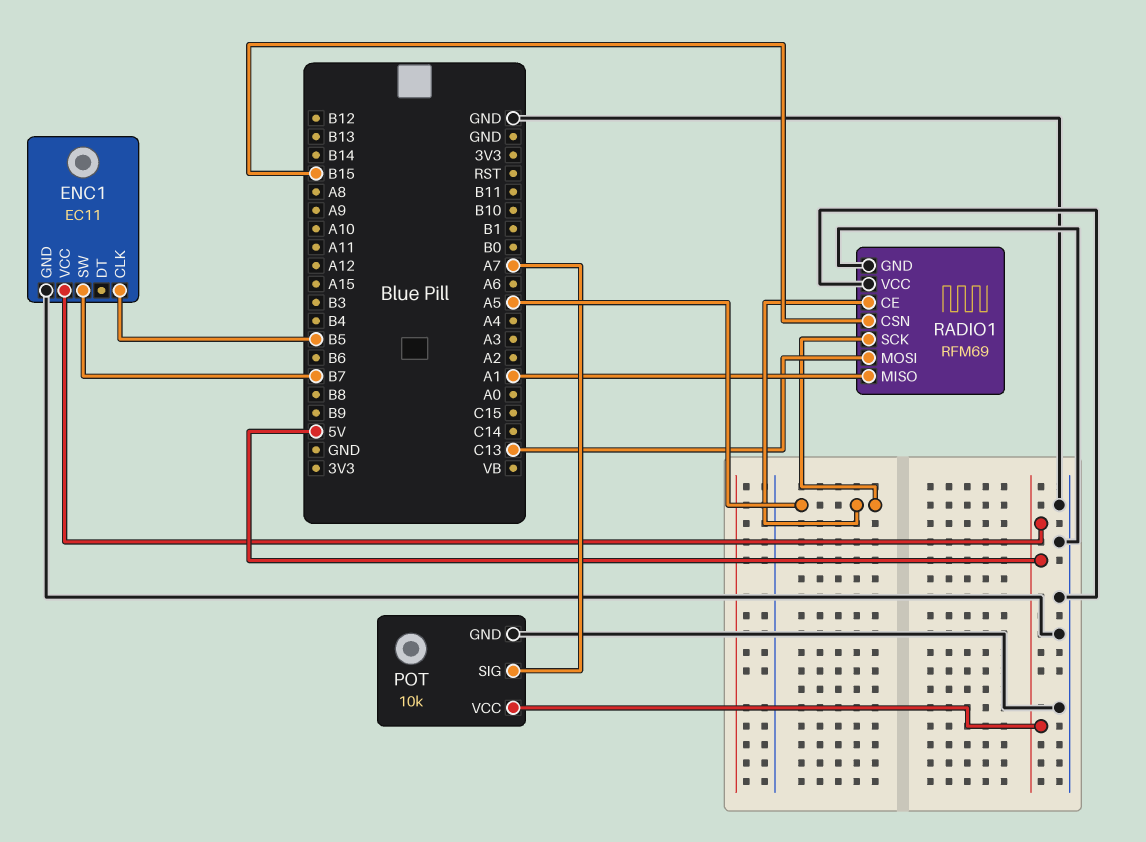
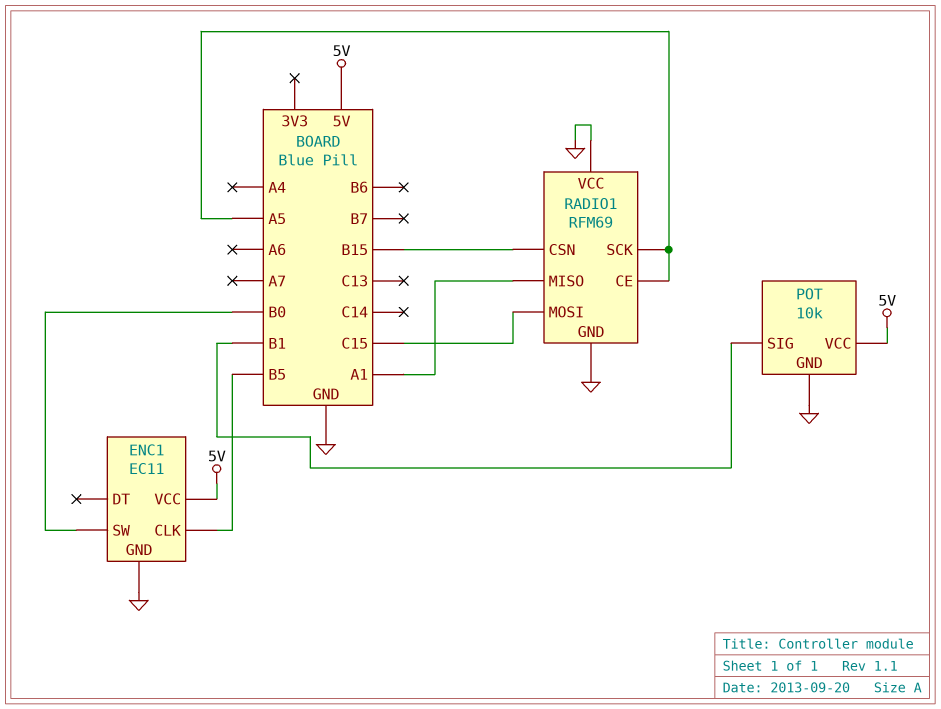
ENC1 pin SW: B7 -> B0
POT pin SIG: A7 -> B1
RADIO1 pin MOSI: C13 -> C15

